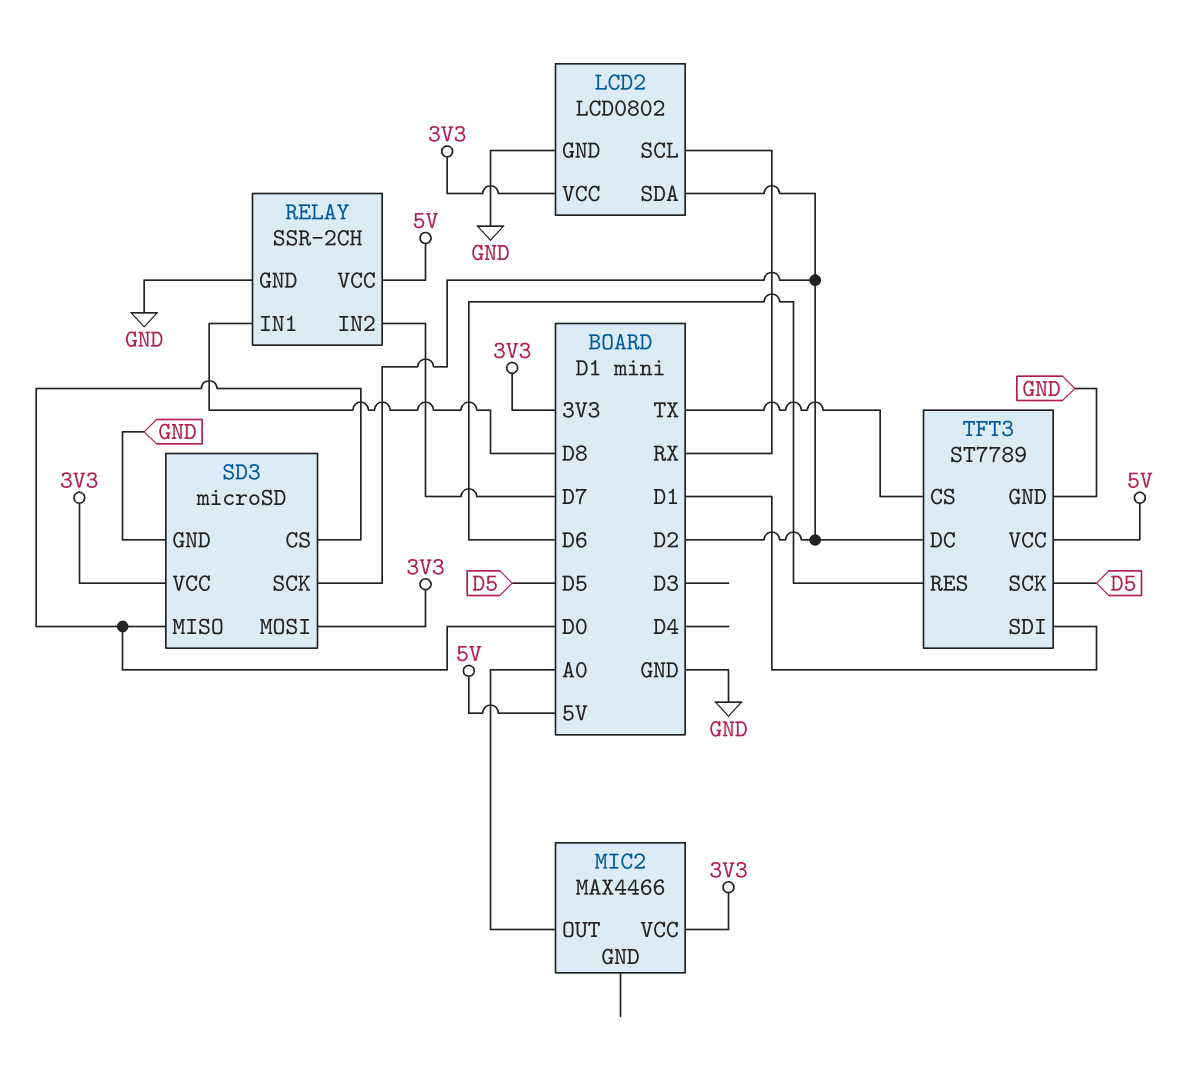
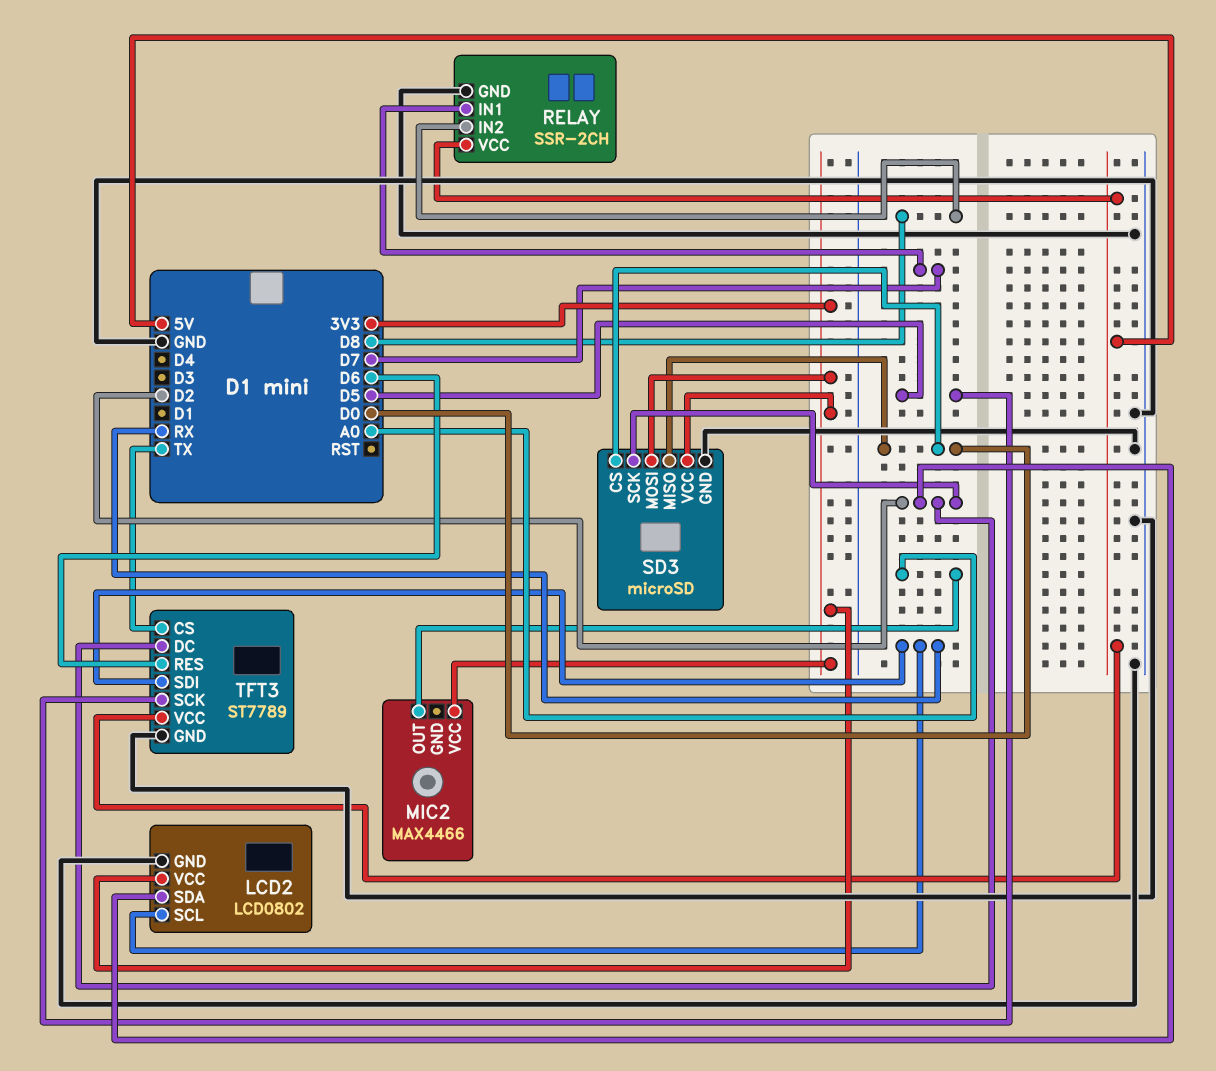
RELAY pin IN1: D8 -> D7
RELAY pin IN2: D7 -> D8
TFT3 pin SDI: D1 -> RX

